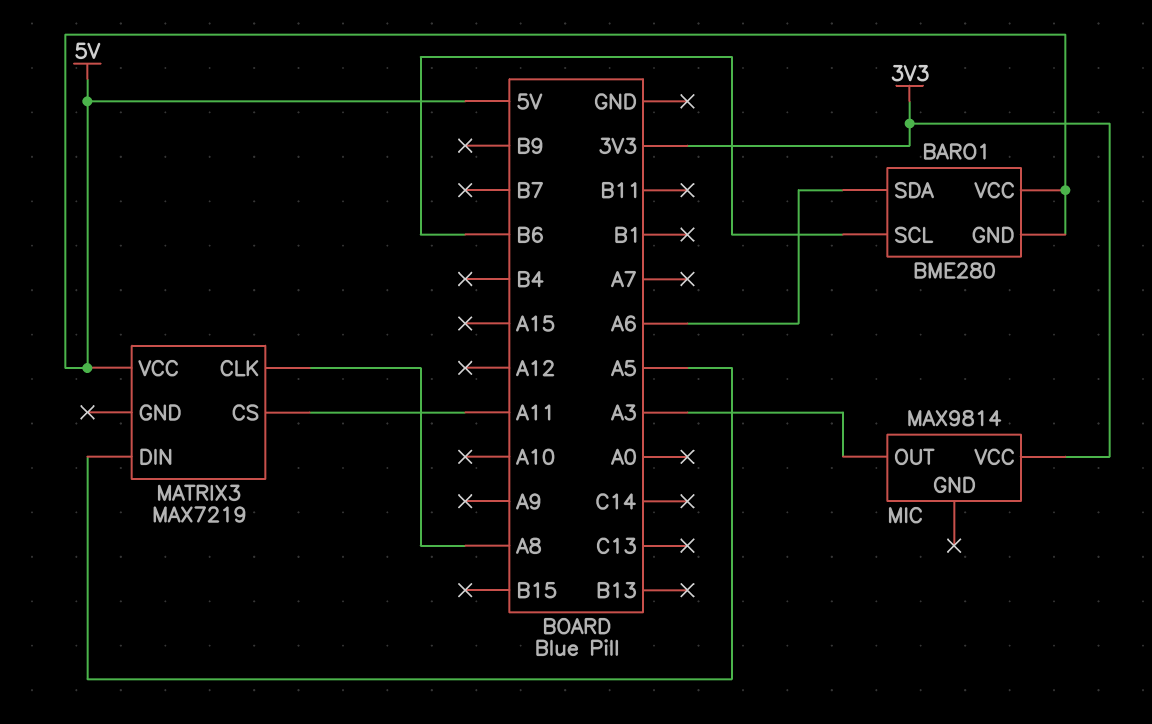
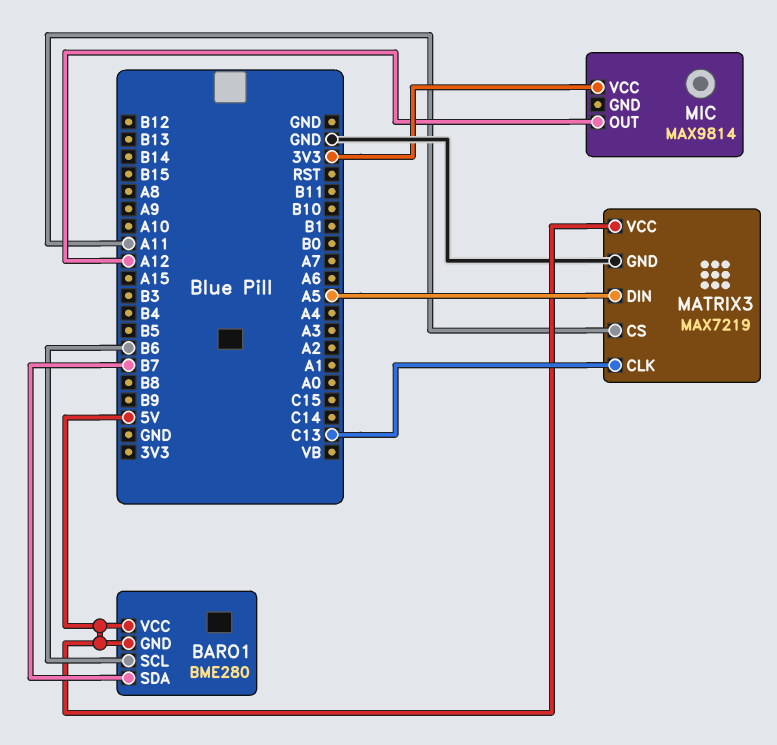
BARO1 pin SDA: A6 -> B7
MATRIX3 pin CLK: A8 -> C13
MATRIX3 pin GND: none -> GND
MIC pin OUT: A3 -> A12

